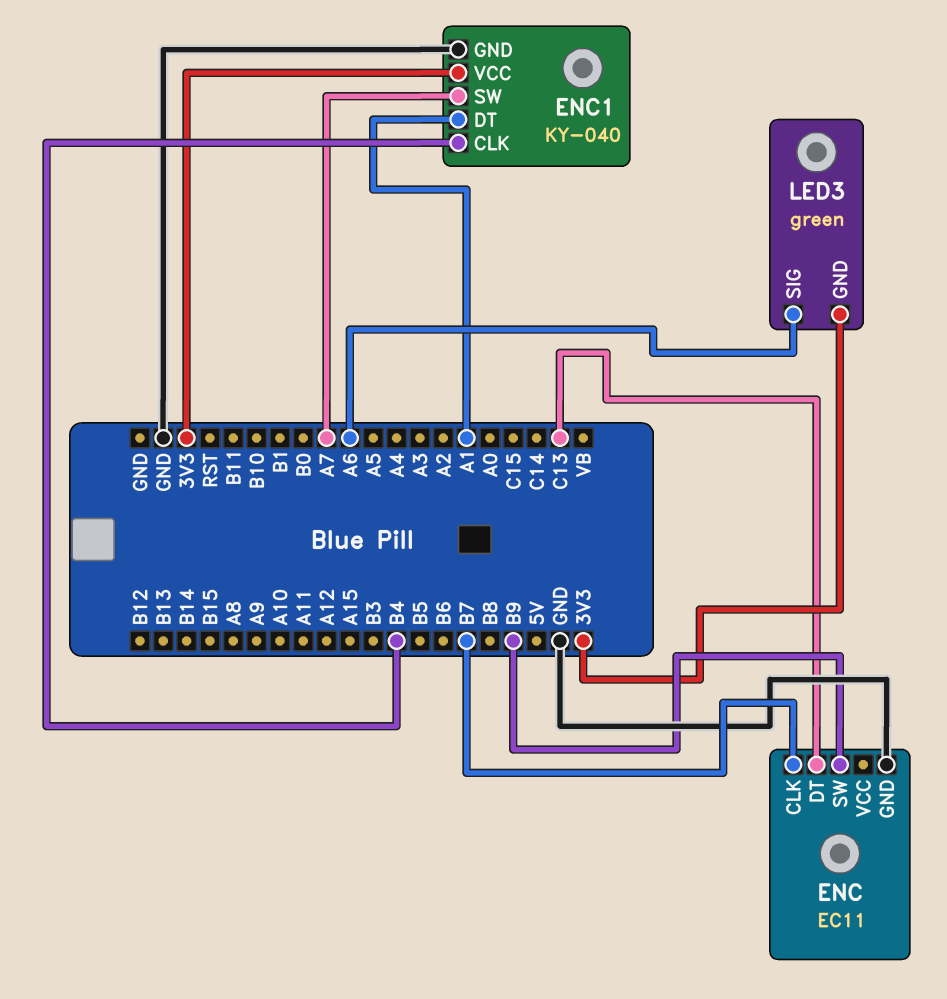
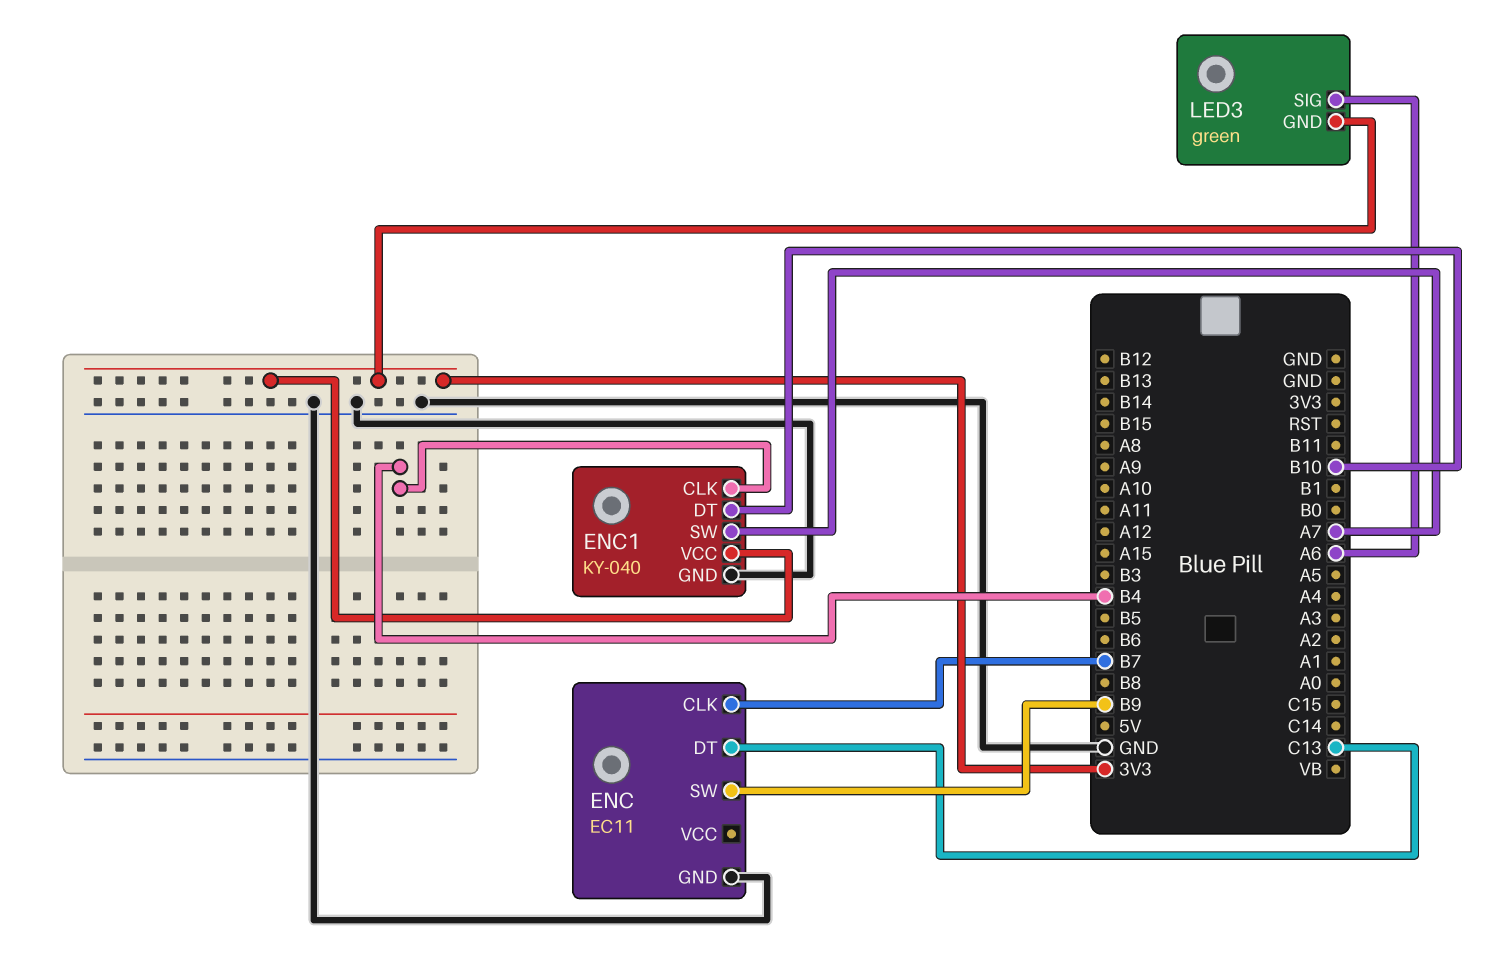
ENC1 pin DT: A1 -> B10

